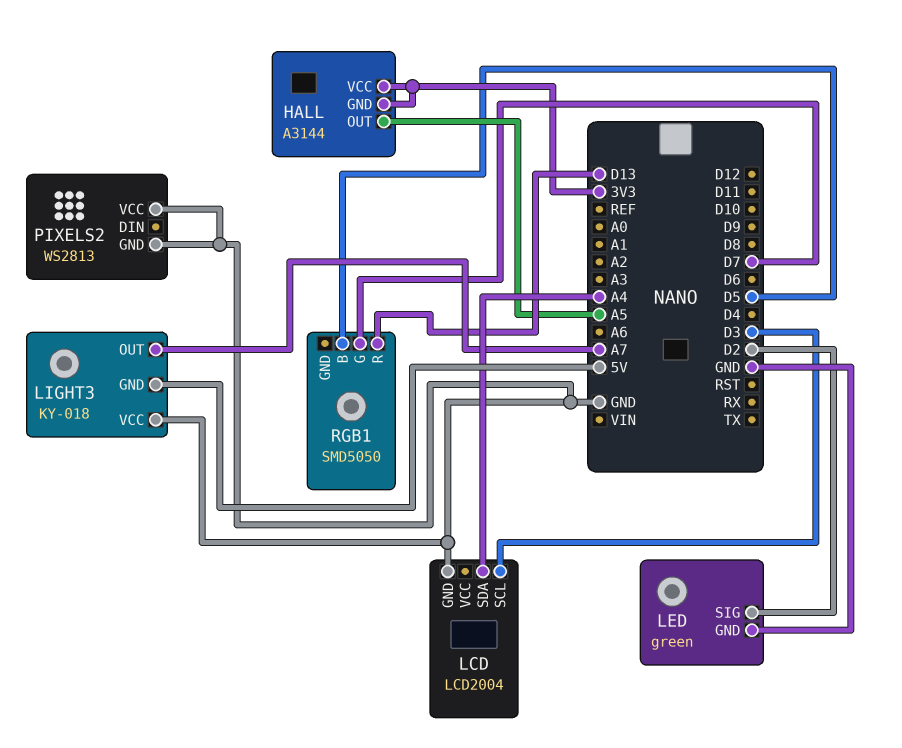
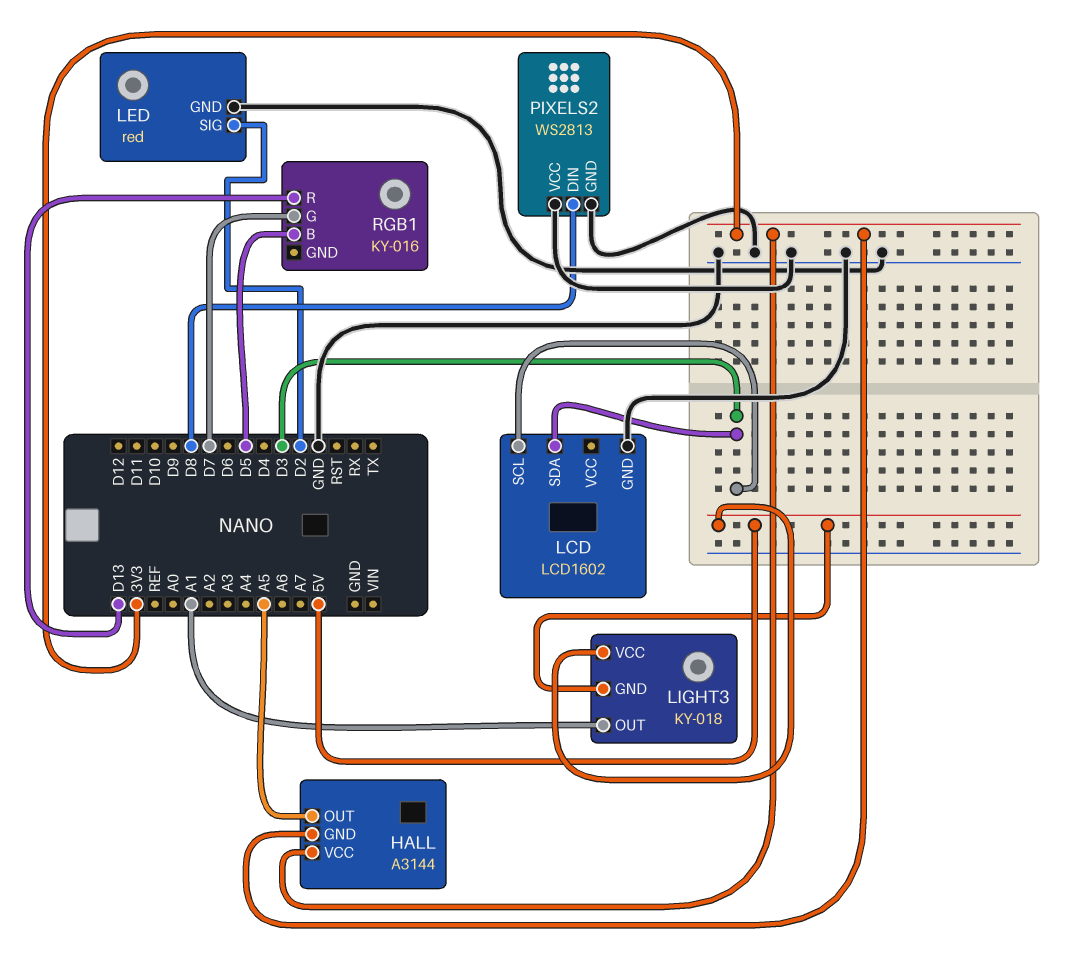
LCD: LCD2004 -> LCD1602
LCD pin SDA: A4 -> D3
LED: green -> red
LIGHT3 pin OUT: A7 -> A1
LIGHT3 pin VCC: GND -> 5V
PIXELS2 pin DIN: none -> D8
RGB1: SMD5050 -> KY-016

